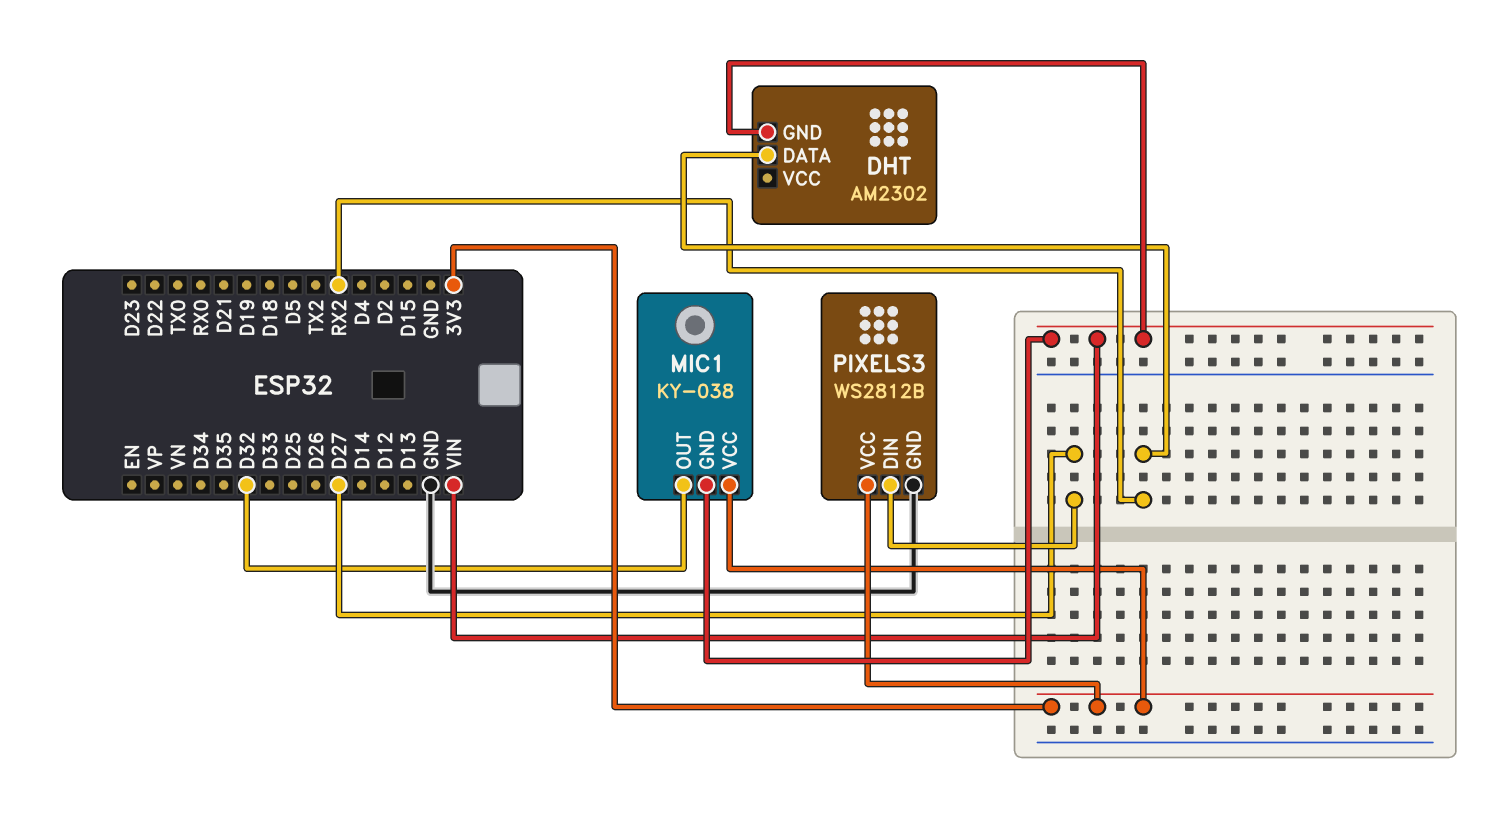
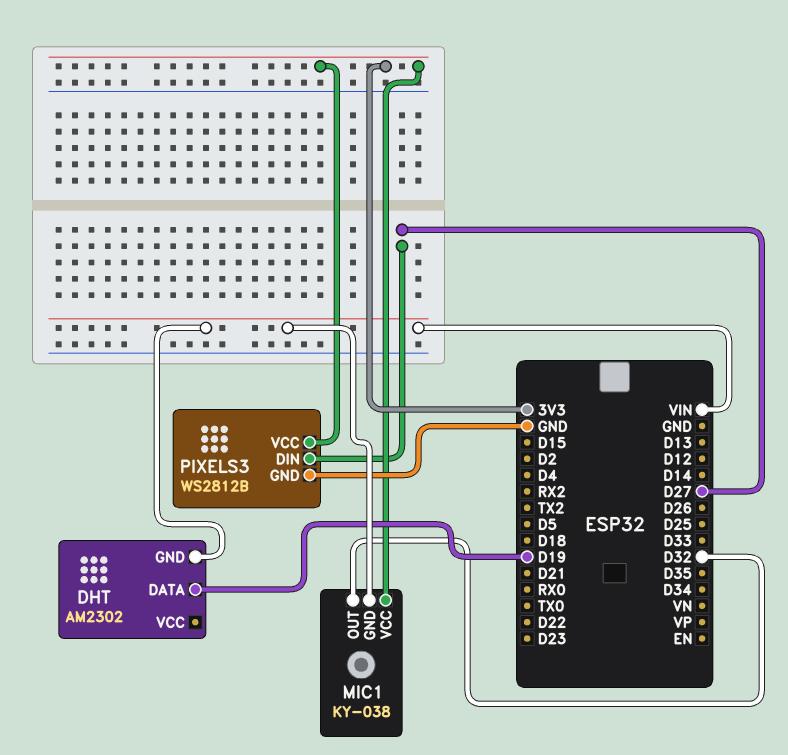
DHT pin DATA: RX2 -> D19

